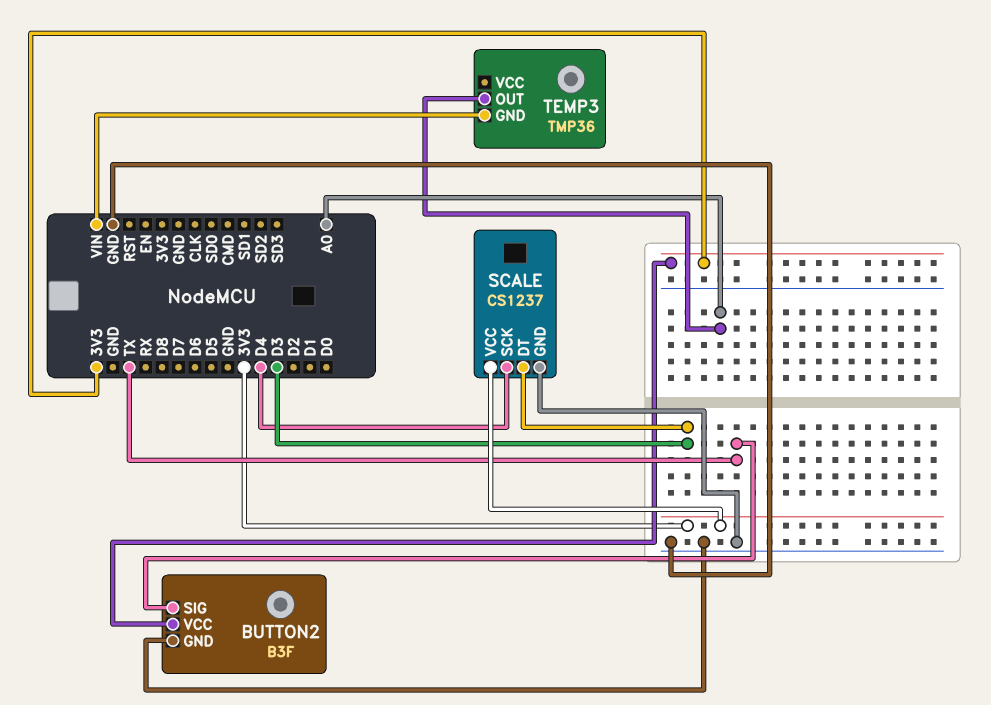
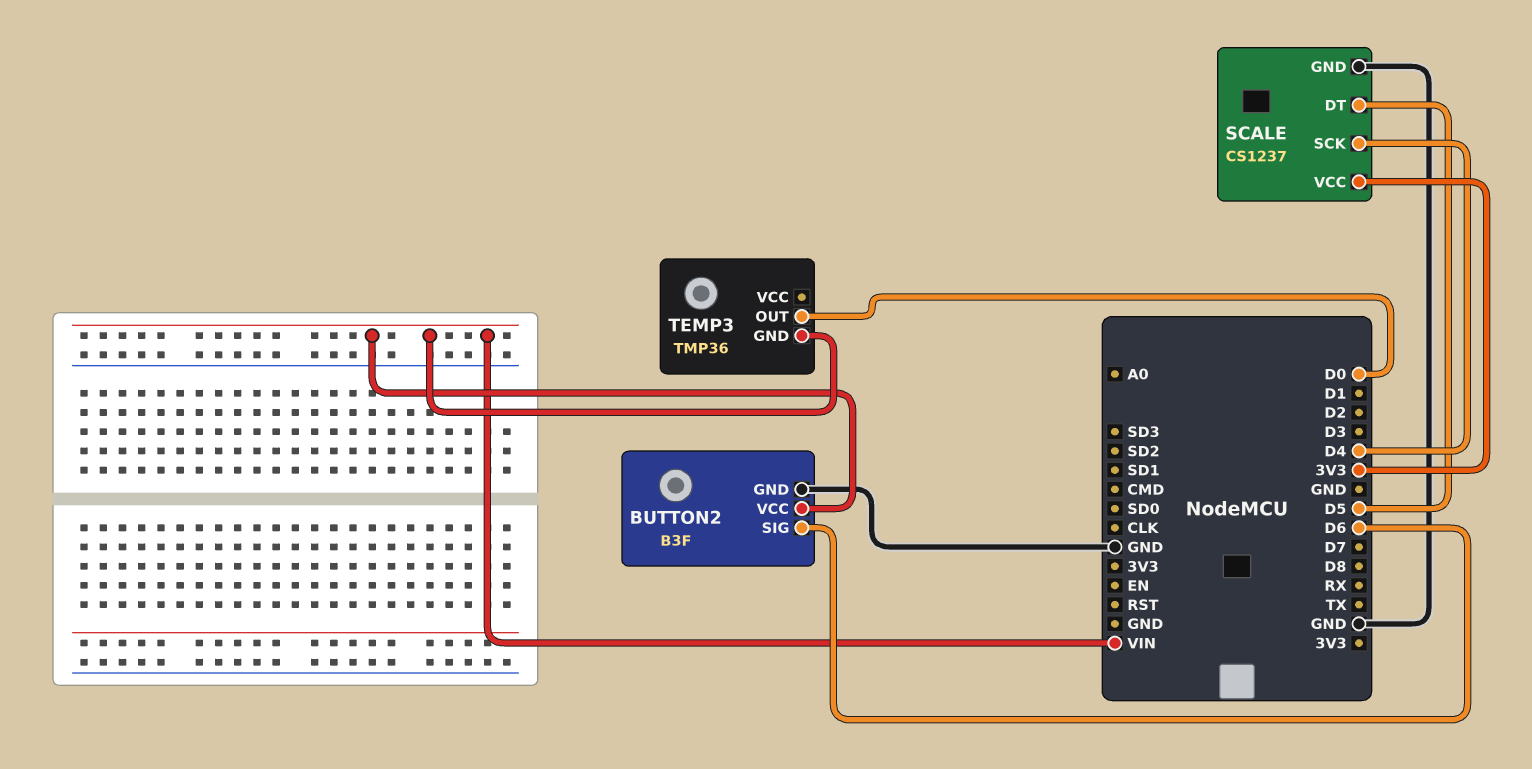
BUTTON2 pin SIG: TX -> D6
BUTTON2 pin VCC: 3V3 -> VIN
SCALE pin DT: D3 -> D5
TEMP3 pin OUT: A0 -> D0

